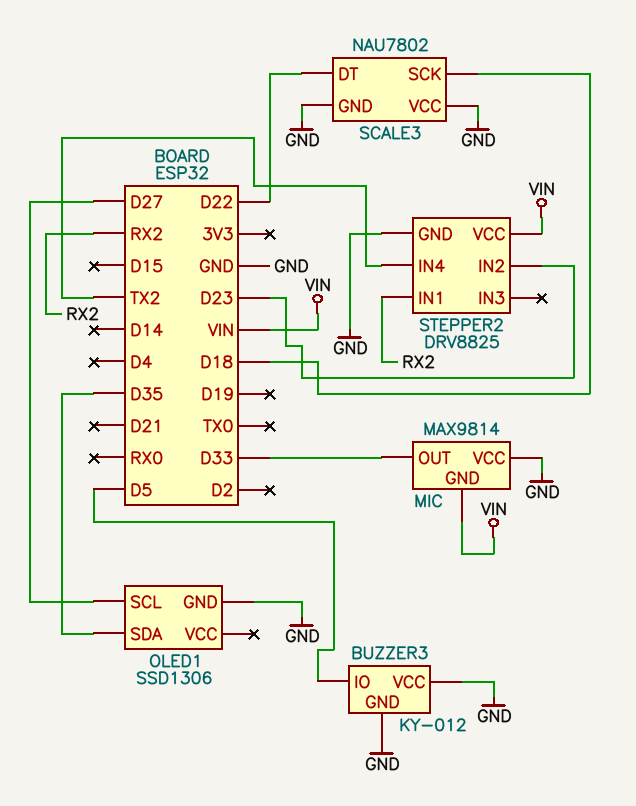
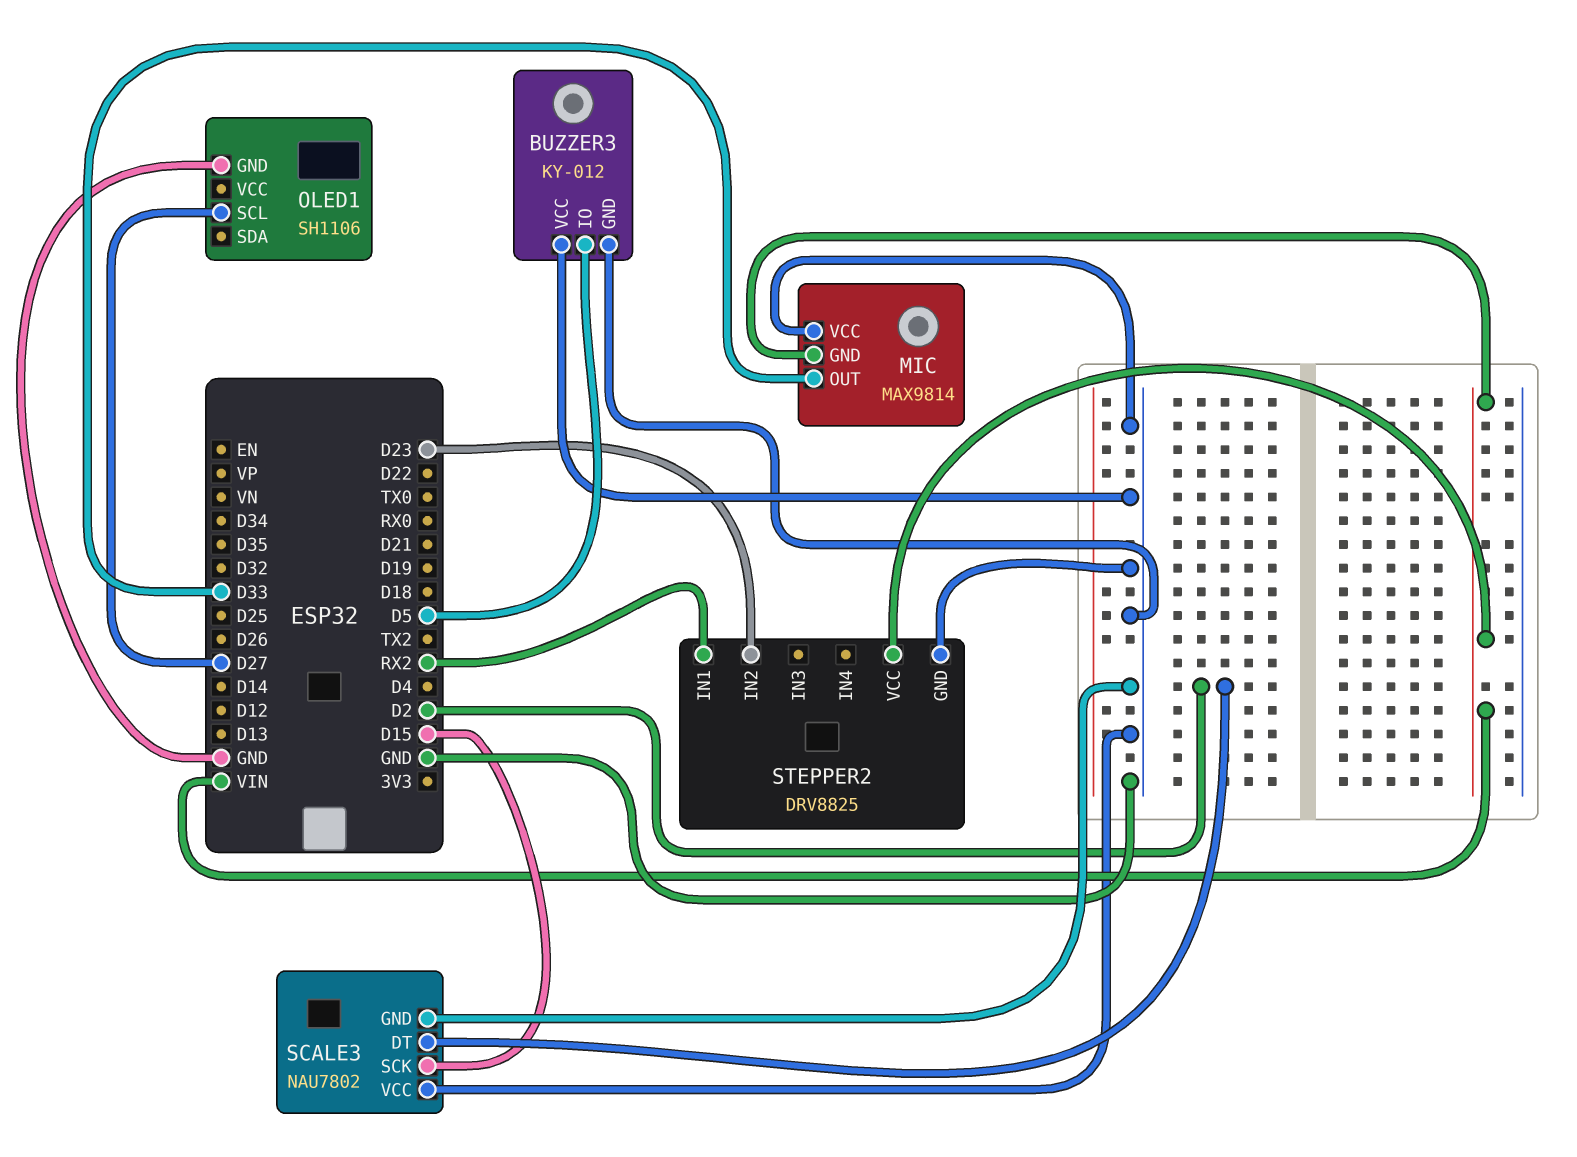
OLED1: SSD1306 -> SH1106
OLED1 pin SDA: D35 -> none
SCALE3 pin DT: D22 -> D2
SCALE3 pin SCK: D18 -> D15
STEPPER2 pin IN4: TX2 -> none

